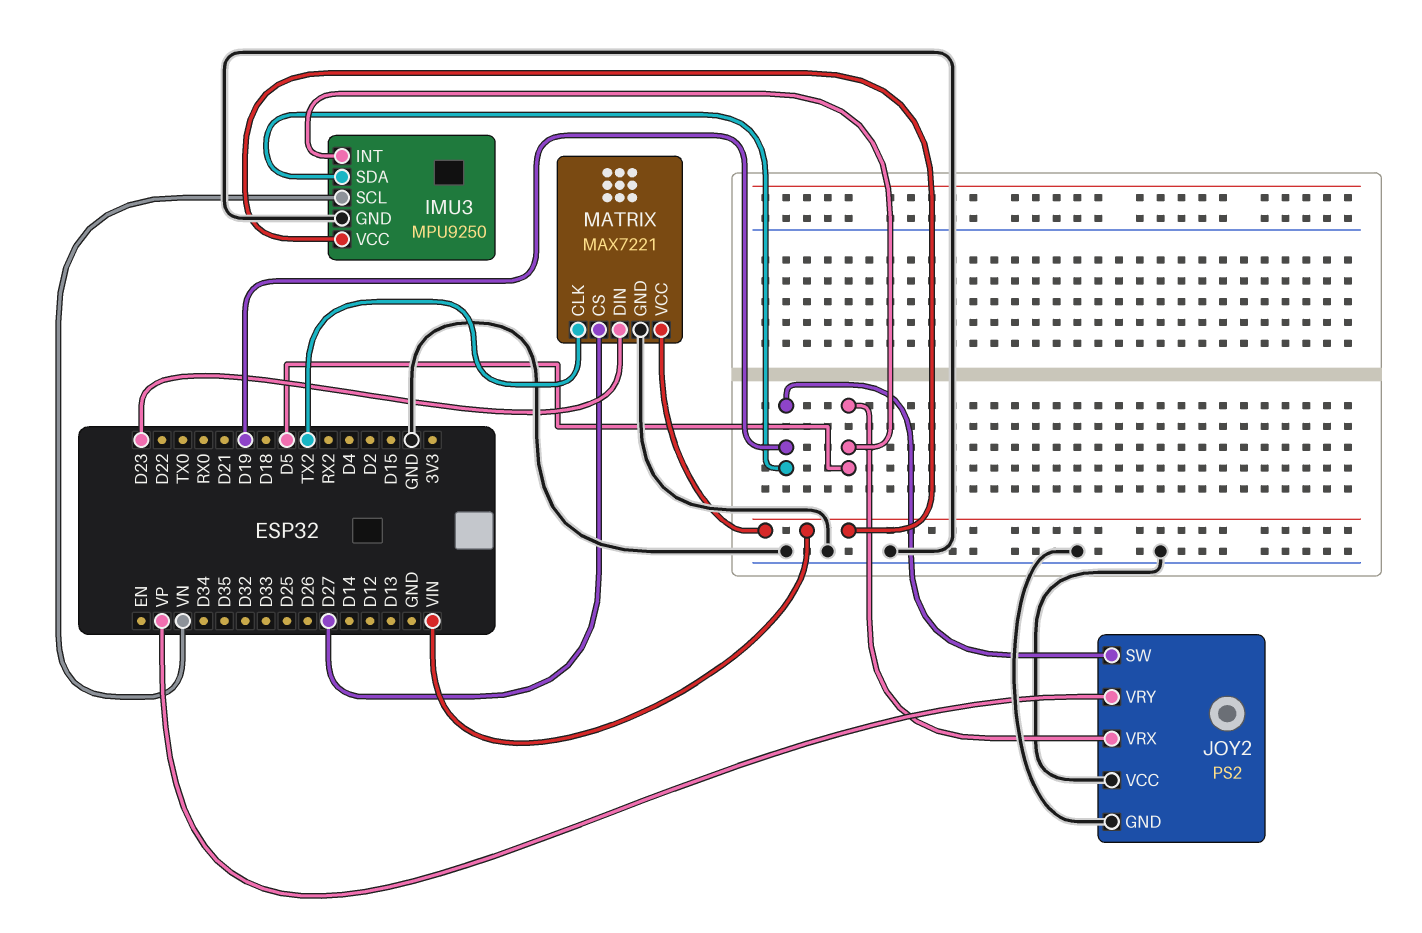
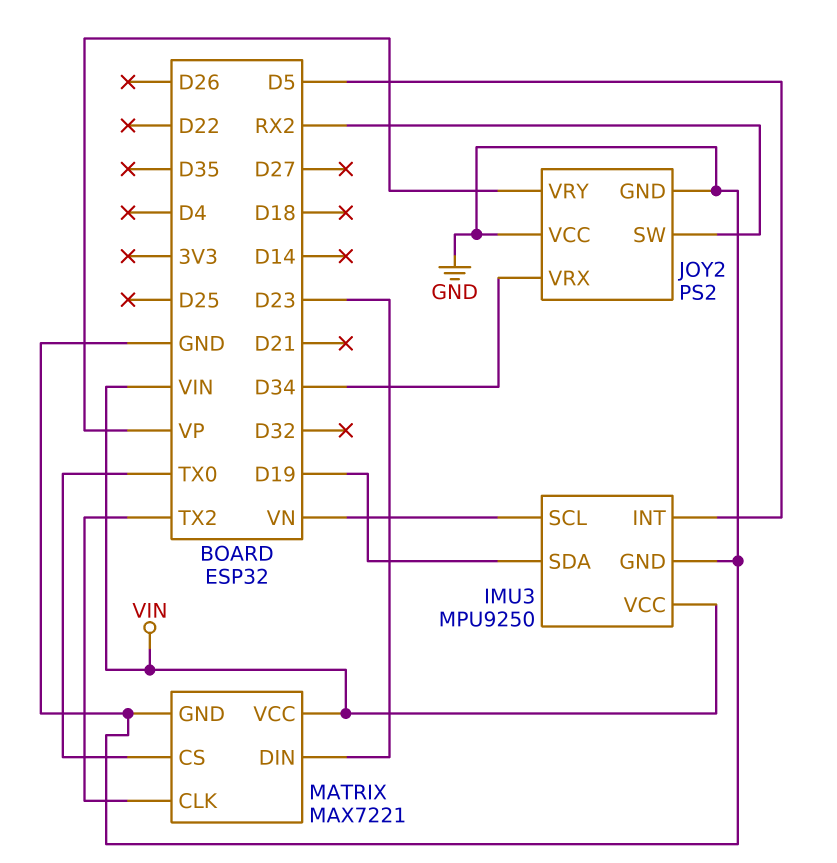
JOY2 pin SW: D19 -> RX2
JOY2 pin VRX: D5 -> D34
MATRIX pin CS: D27 -> TX0

